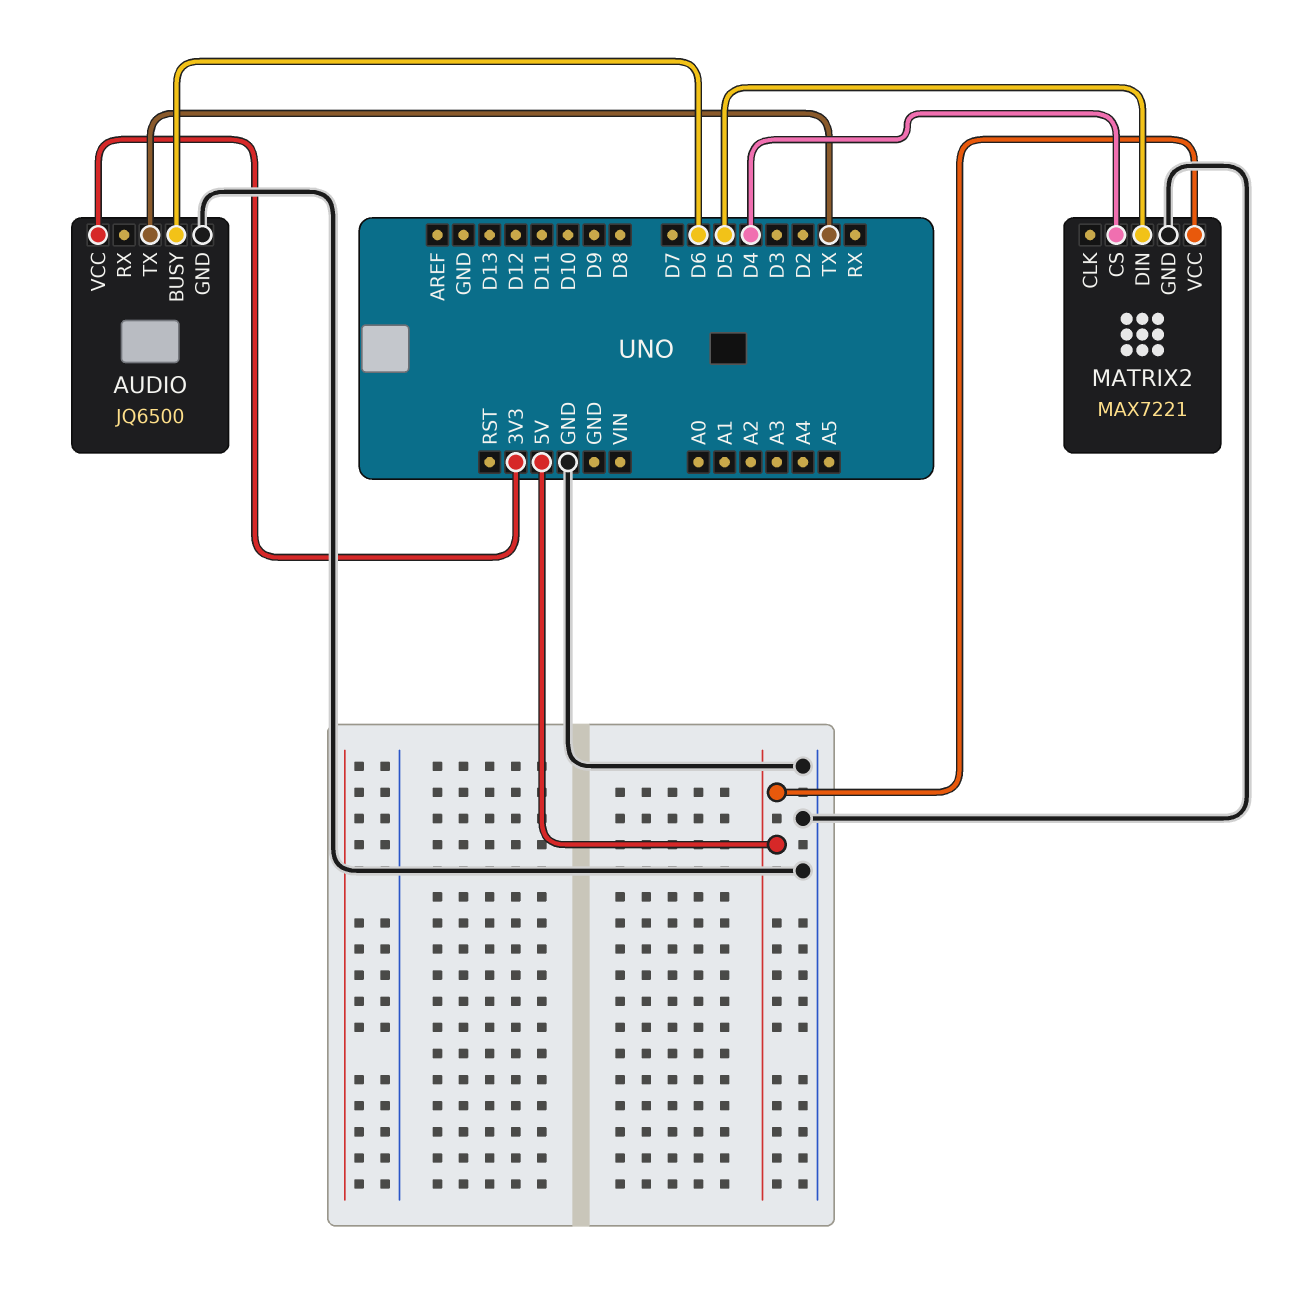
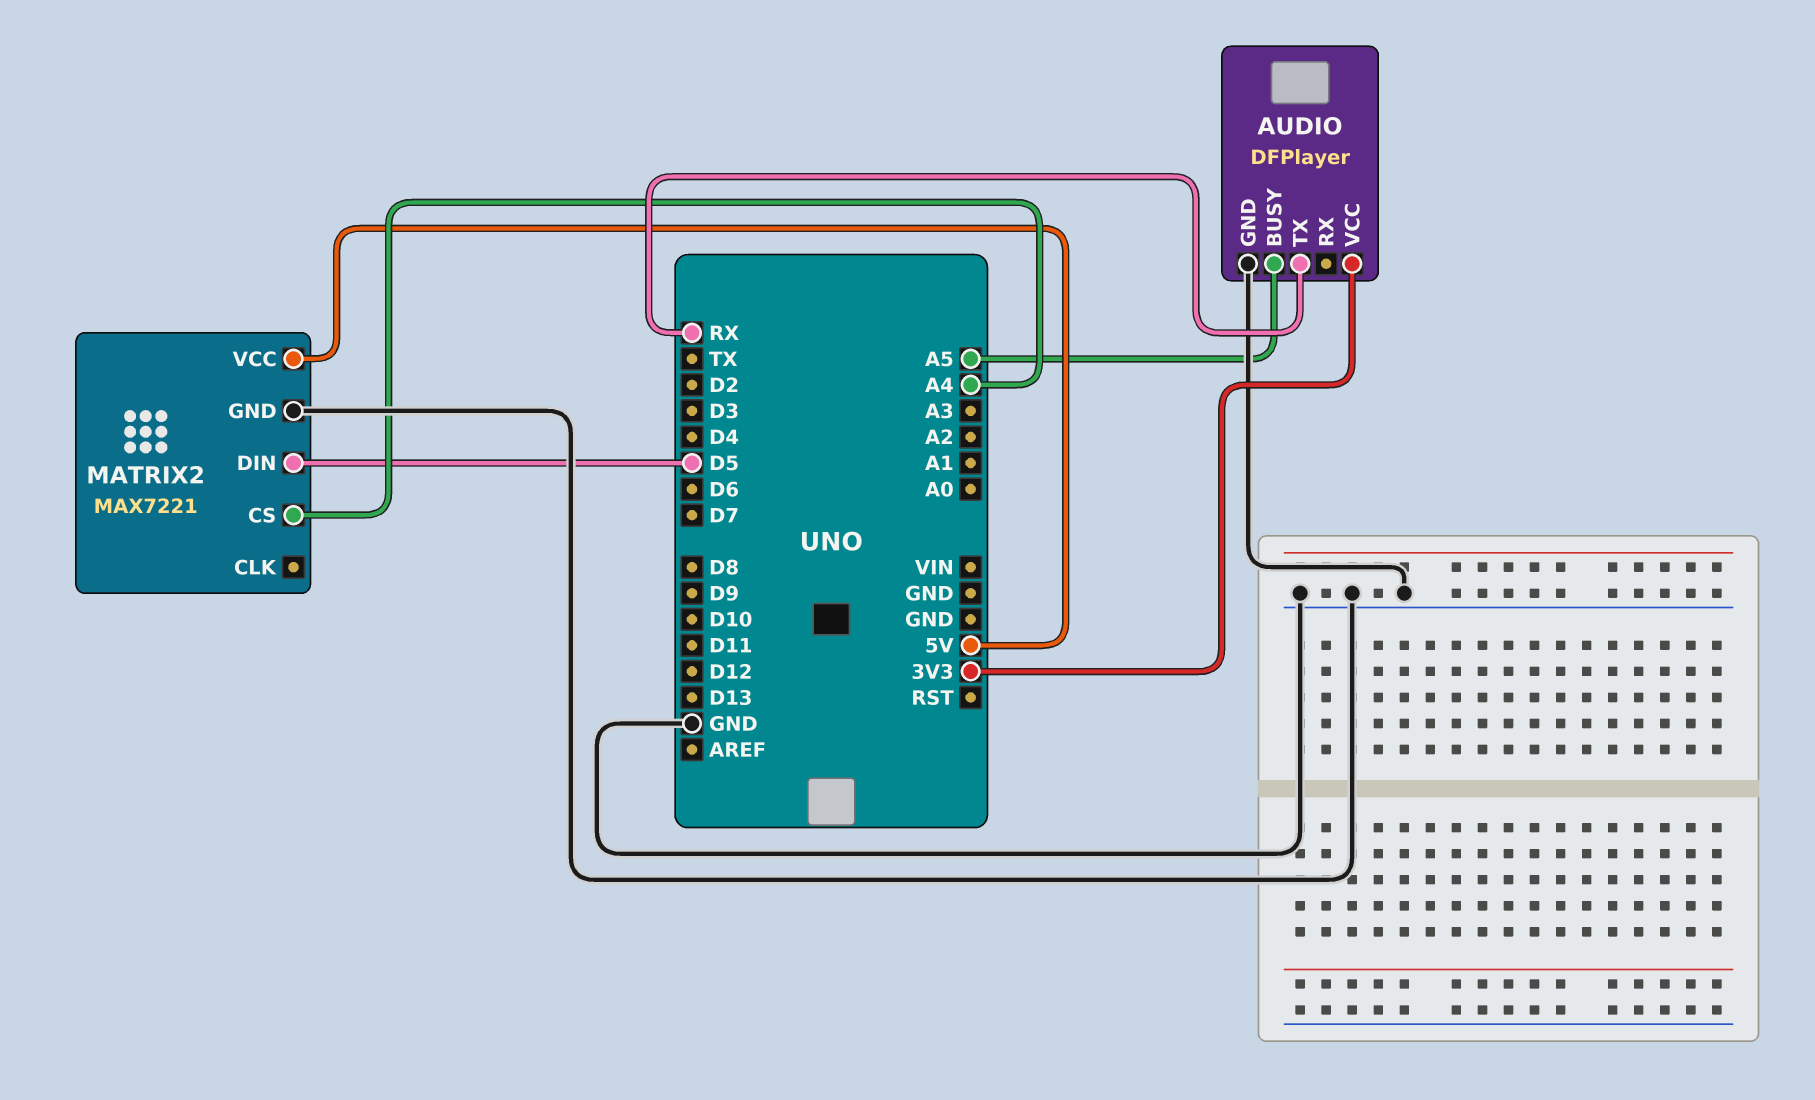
AUDIO: JQ6500 -> DFPlayer
AUDIO pin BUSY: D6 -> A5
AUDIO pin TX: TX -> RX
MATRIX2 pin CS: D4 -> A4

